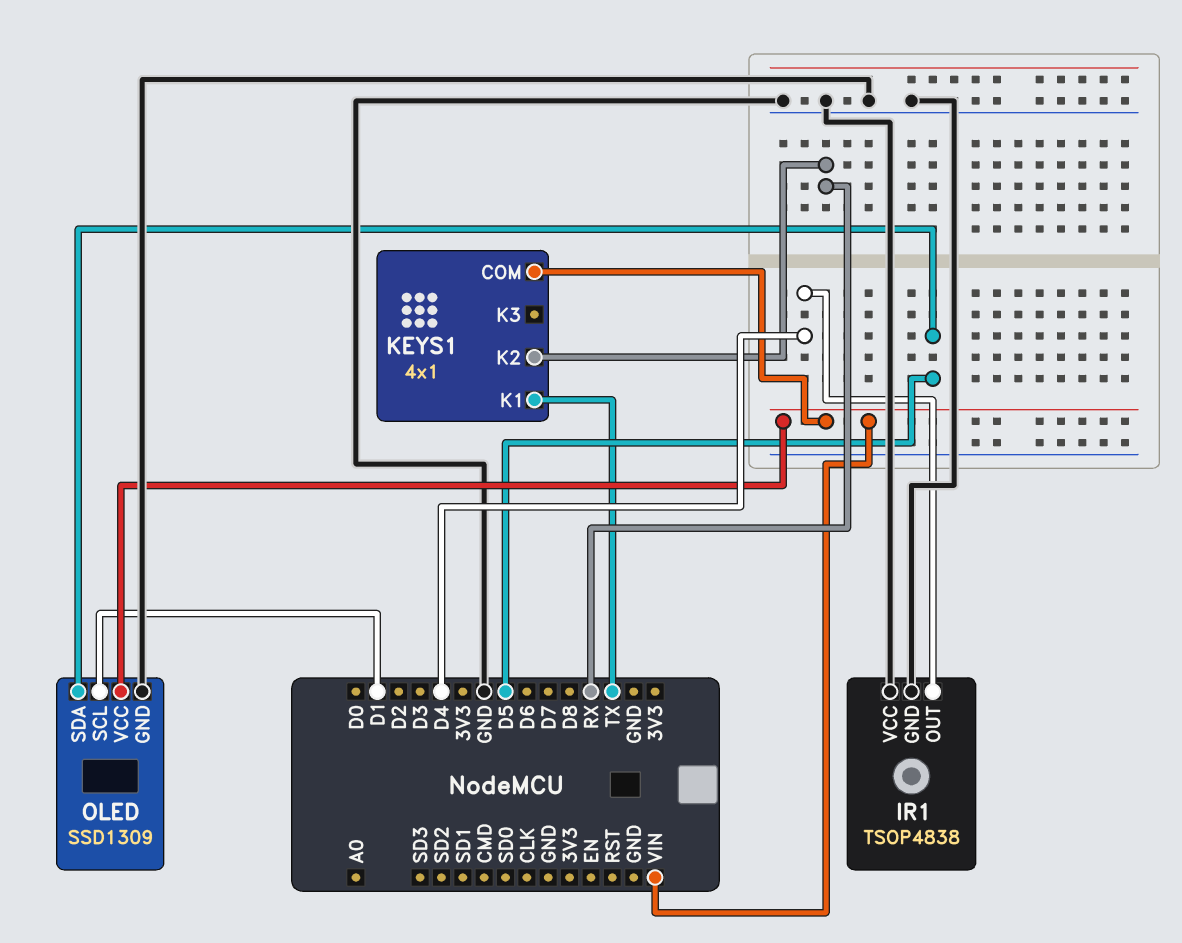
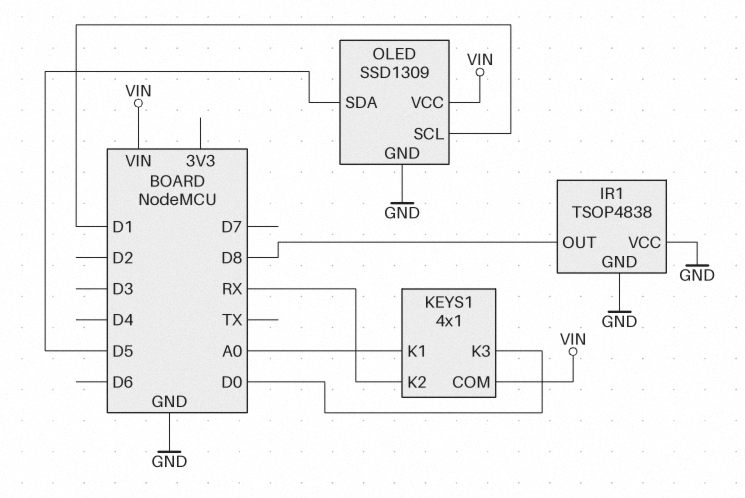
IR1 pin OUT: D4 -> D8
KEYS1 pin K1: TX -> A0
KEYS1 pin K3: none -> D0

